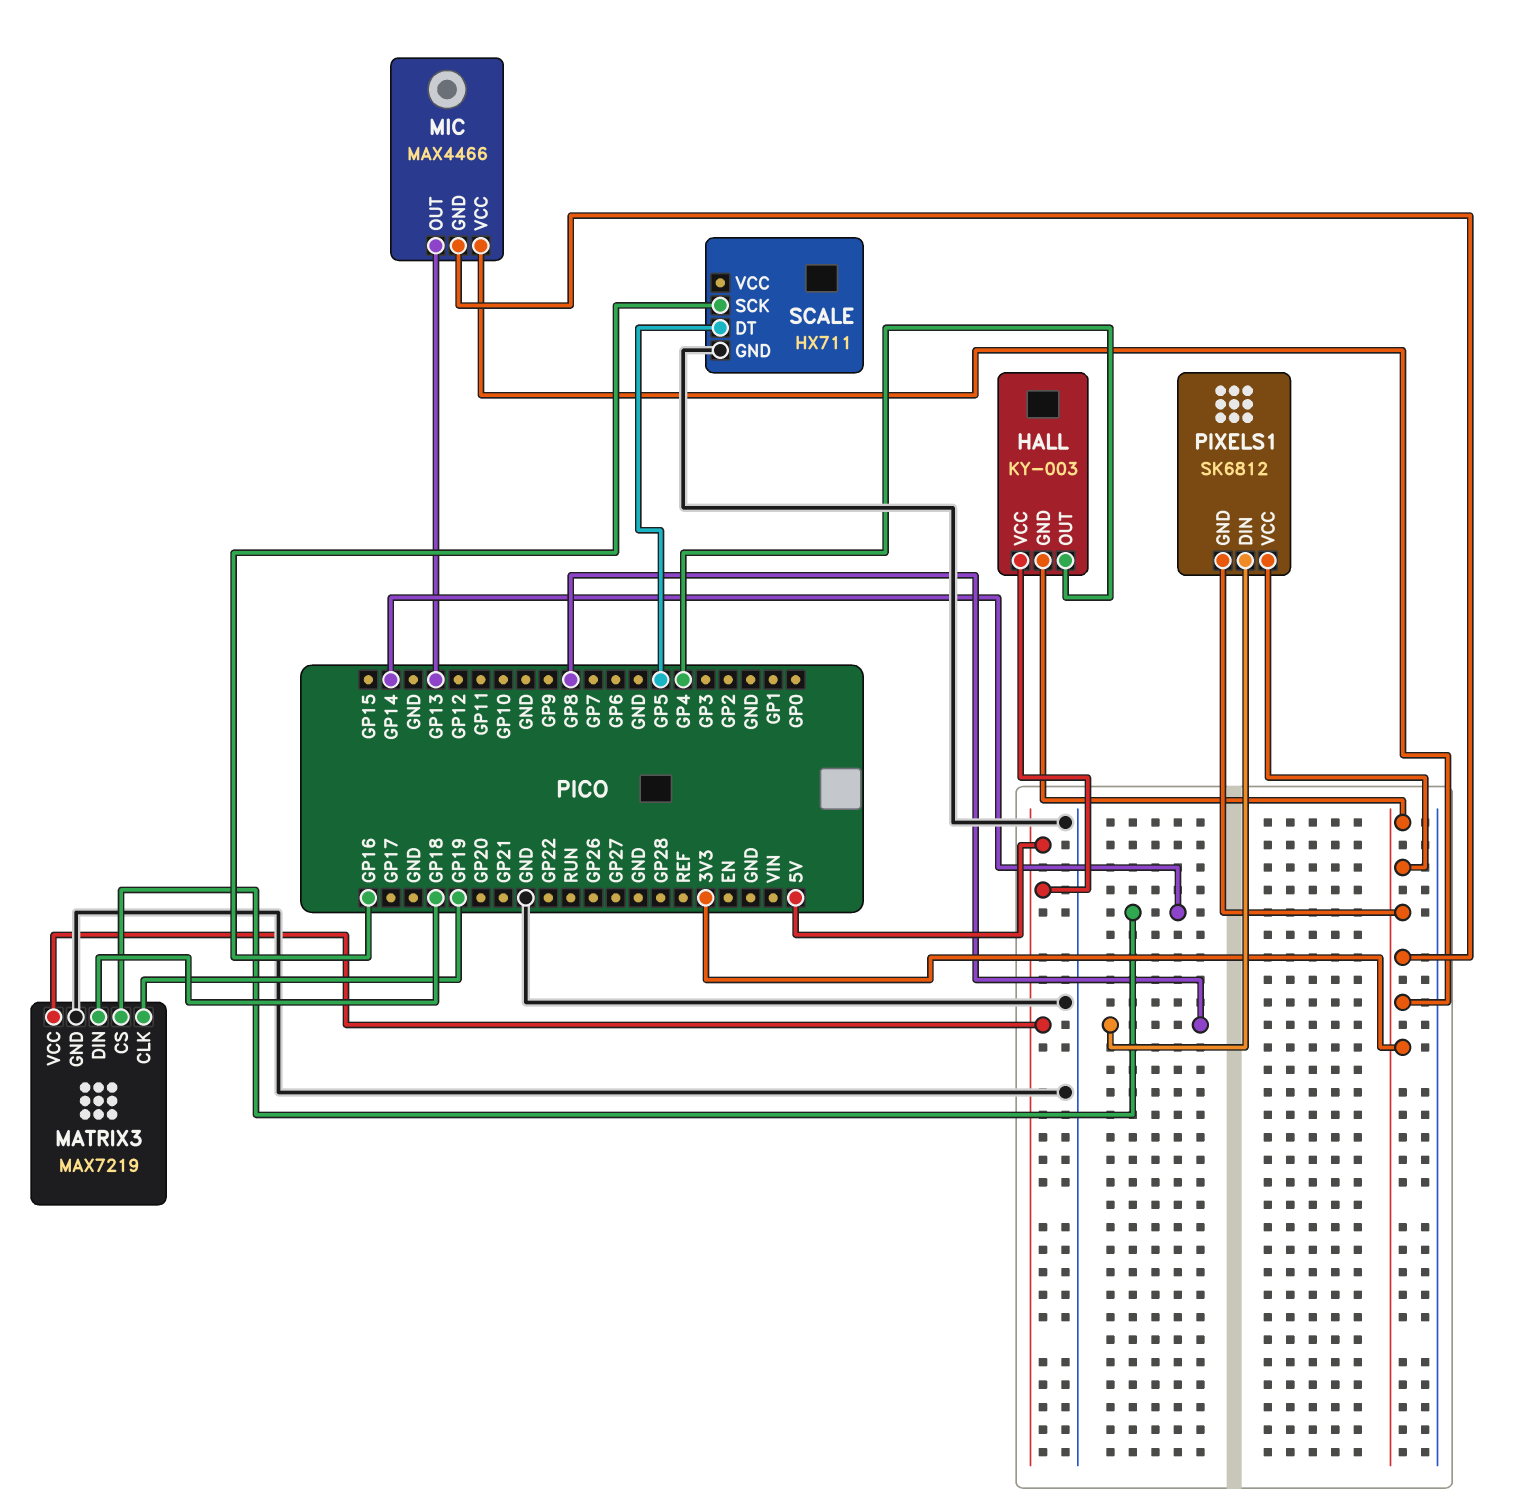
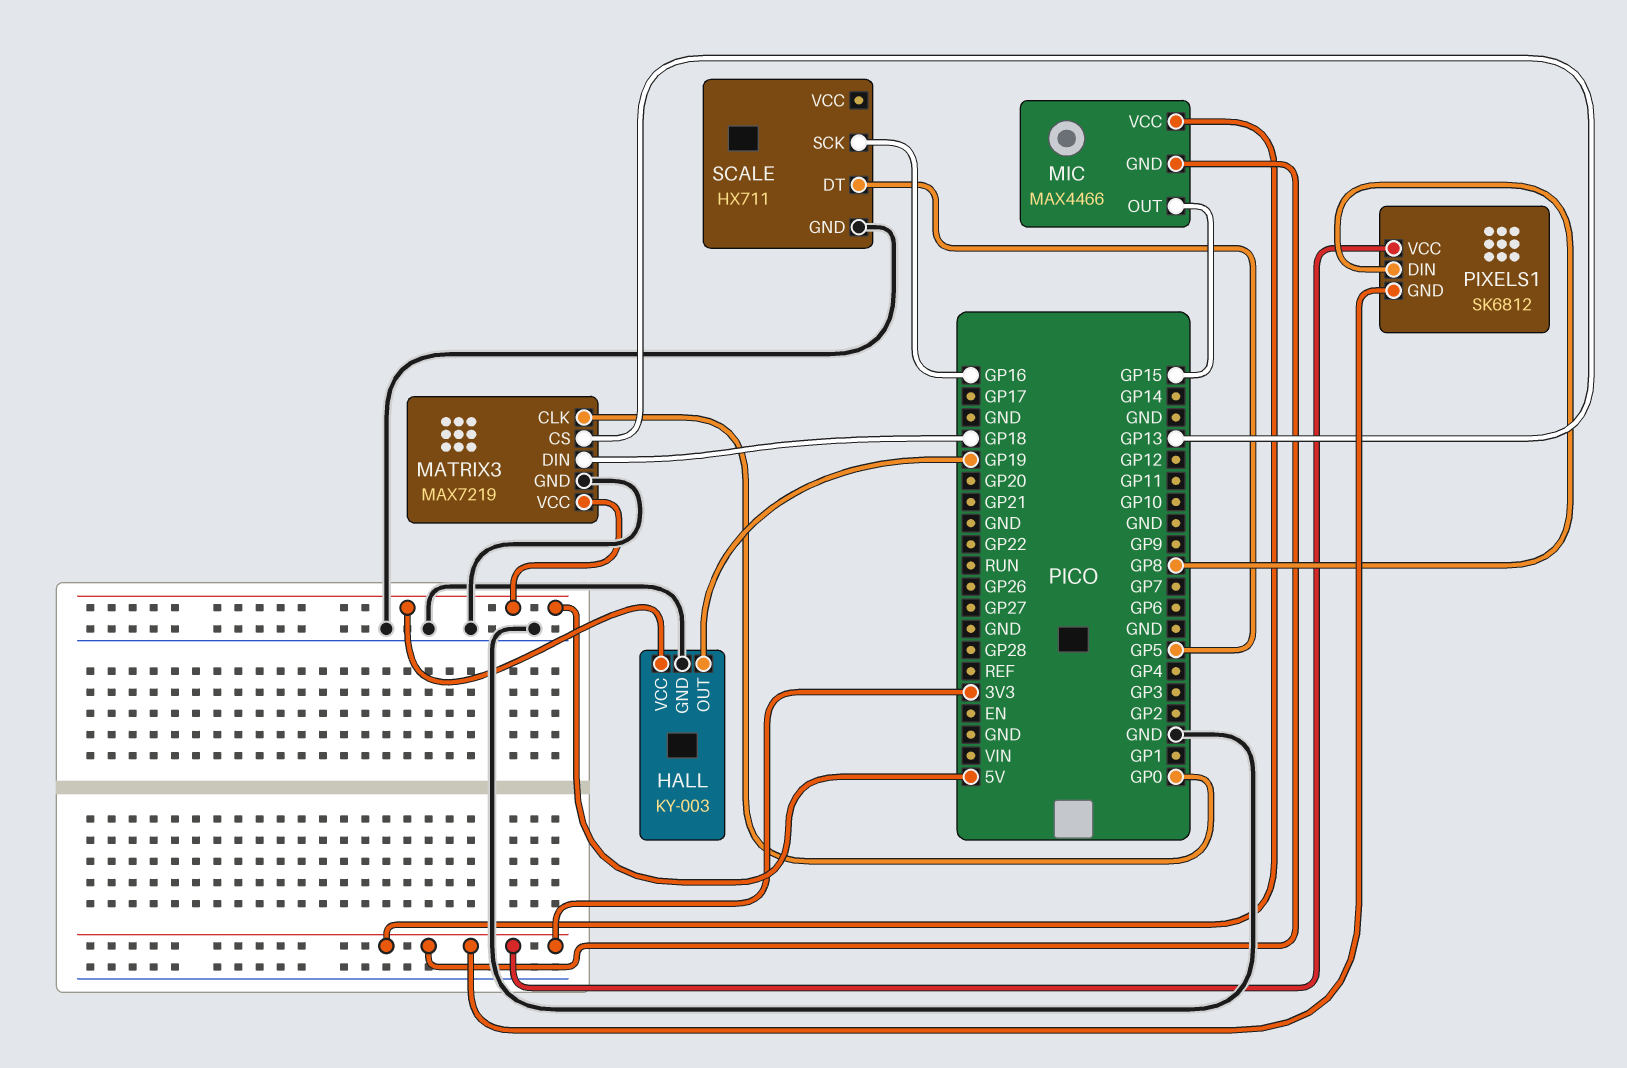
HALL pin GND: 3V3 -> GND
HALL pin OUT: GP4 -> GP19
MATRIX3 pin CLK: GP19 -> GP0
MATRIX3 pin CS: GP14 -> GP13
MIC pin OUT: GP13 -> GP15

